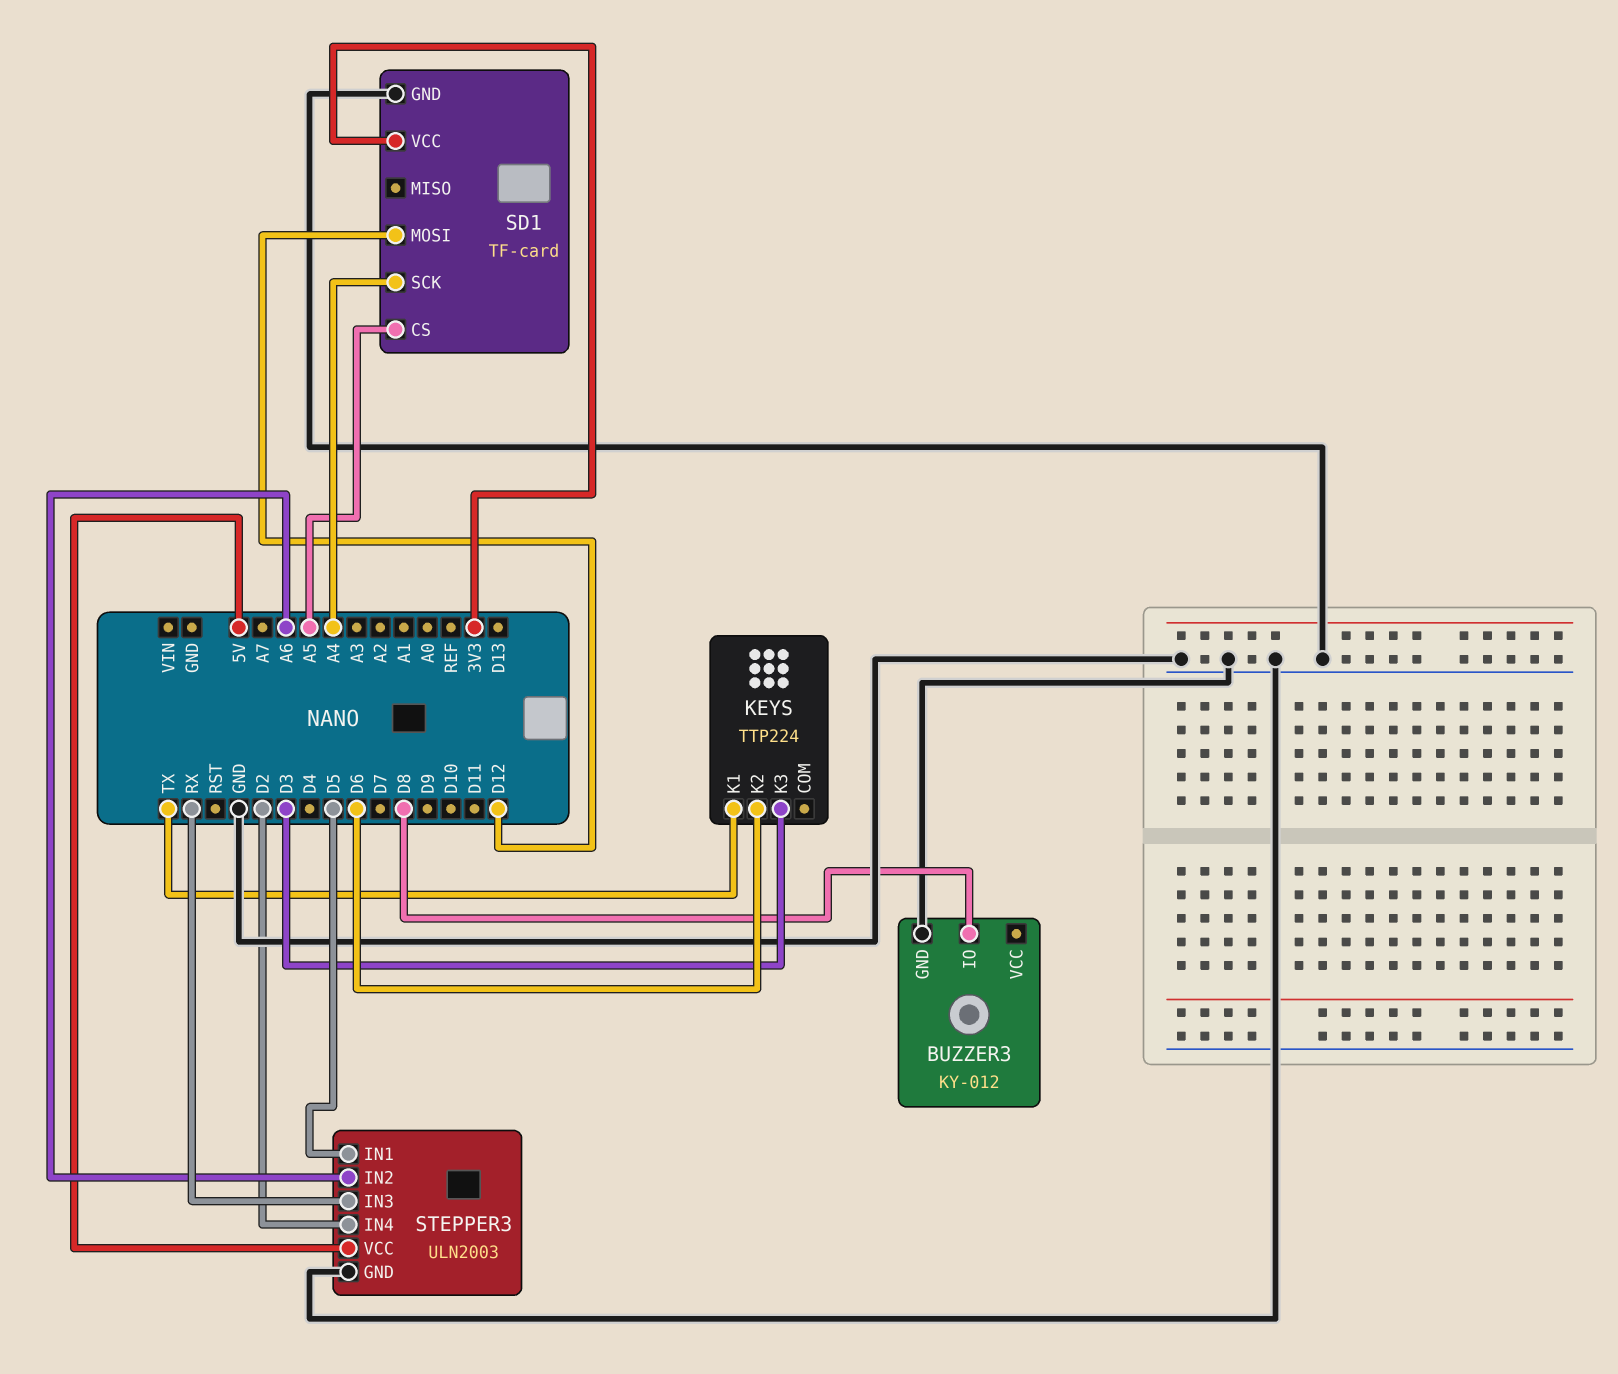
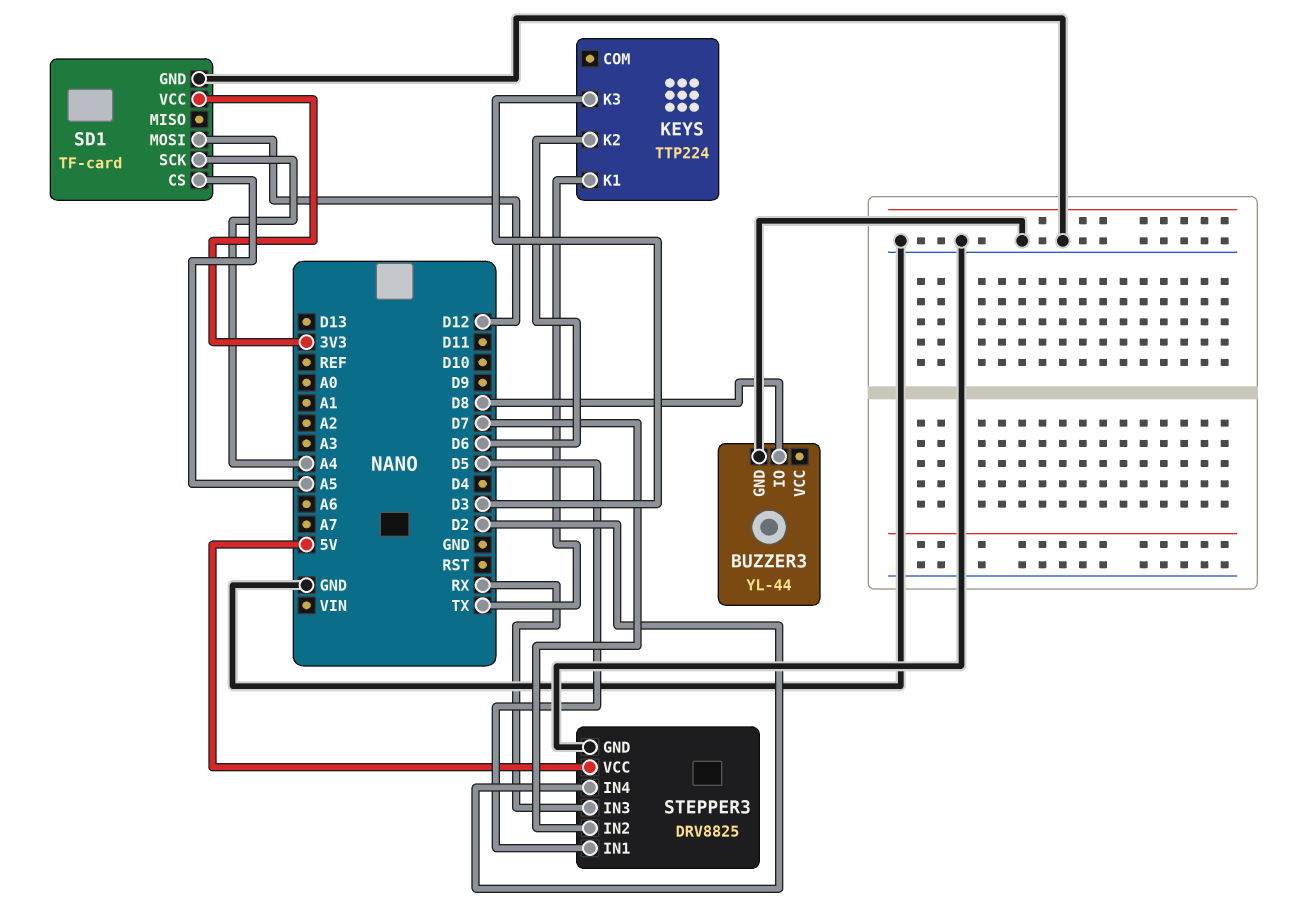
BUZZER3: KY-012 -> YL-44
STEPPER3: ULN2003 -> DRV8825
STEPPER3 pin IN2: A6 -> D7

